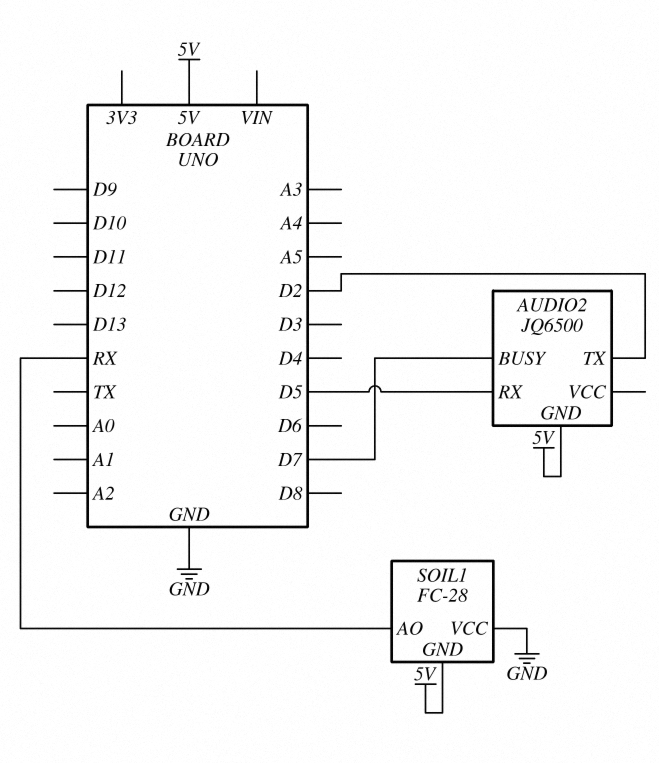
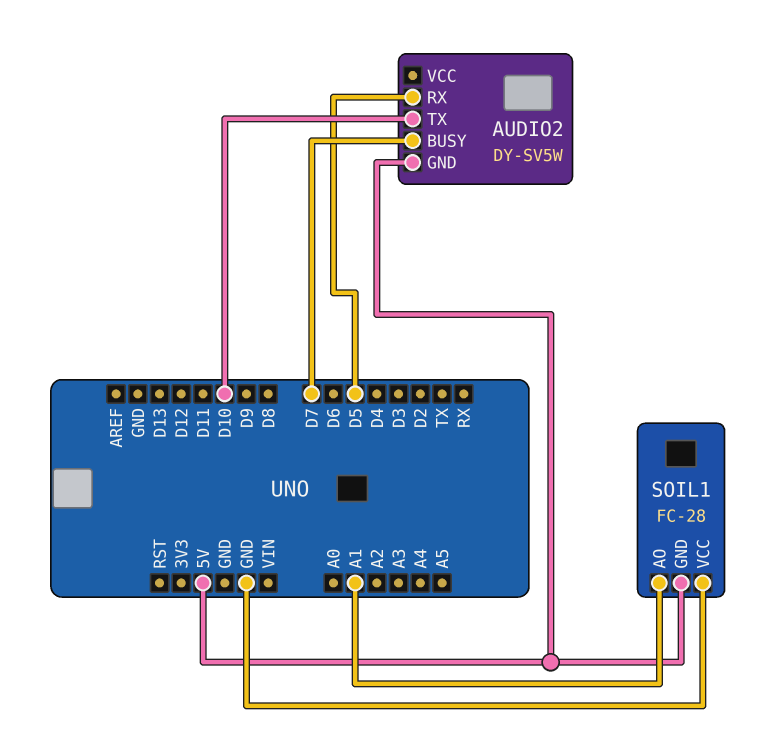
AUDIO2: JQ6500 -> DY-SV5W
AUDIO2 pin TX: D2 -> D10
SOIL1 pin AO: RX -> A1

